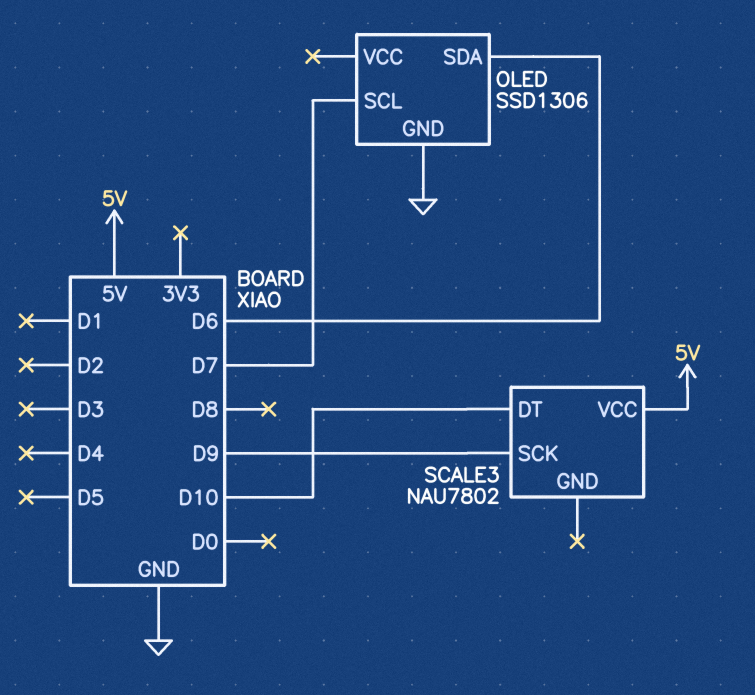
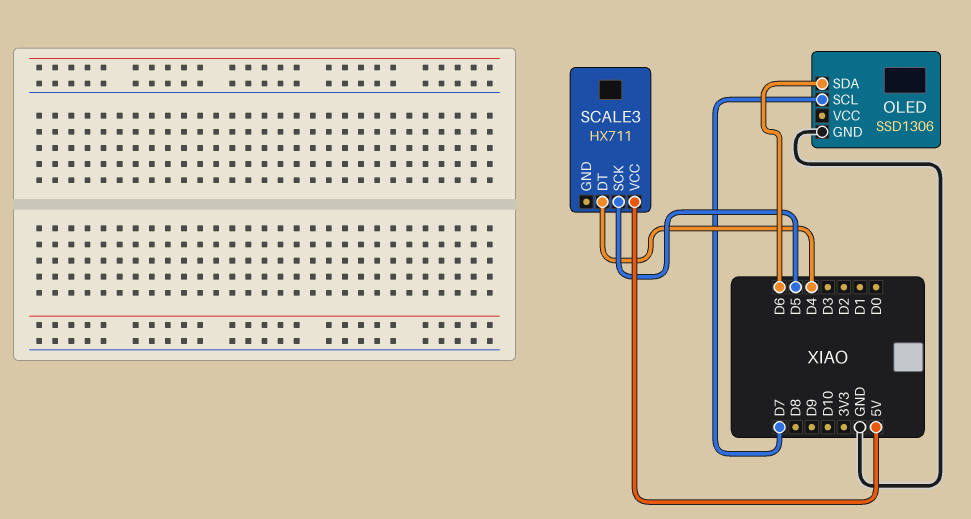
SCALE3: NAU7802 -> HX711
SCALE3 pin DT: D10 -> D4
SCALE3 pin SCK: D9 -> D5

